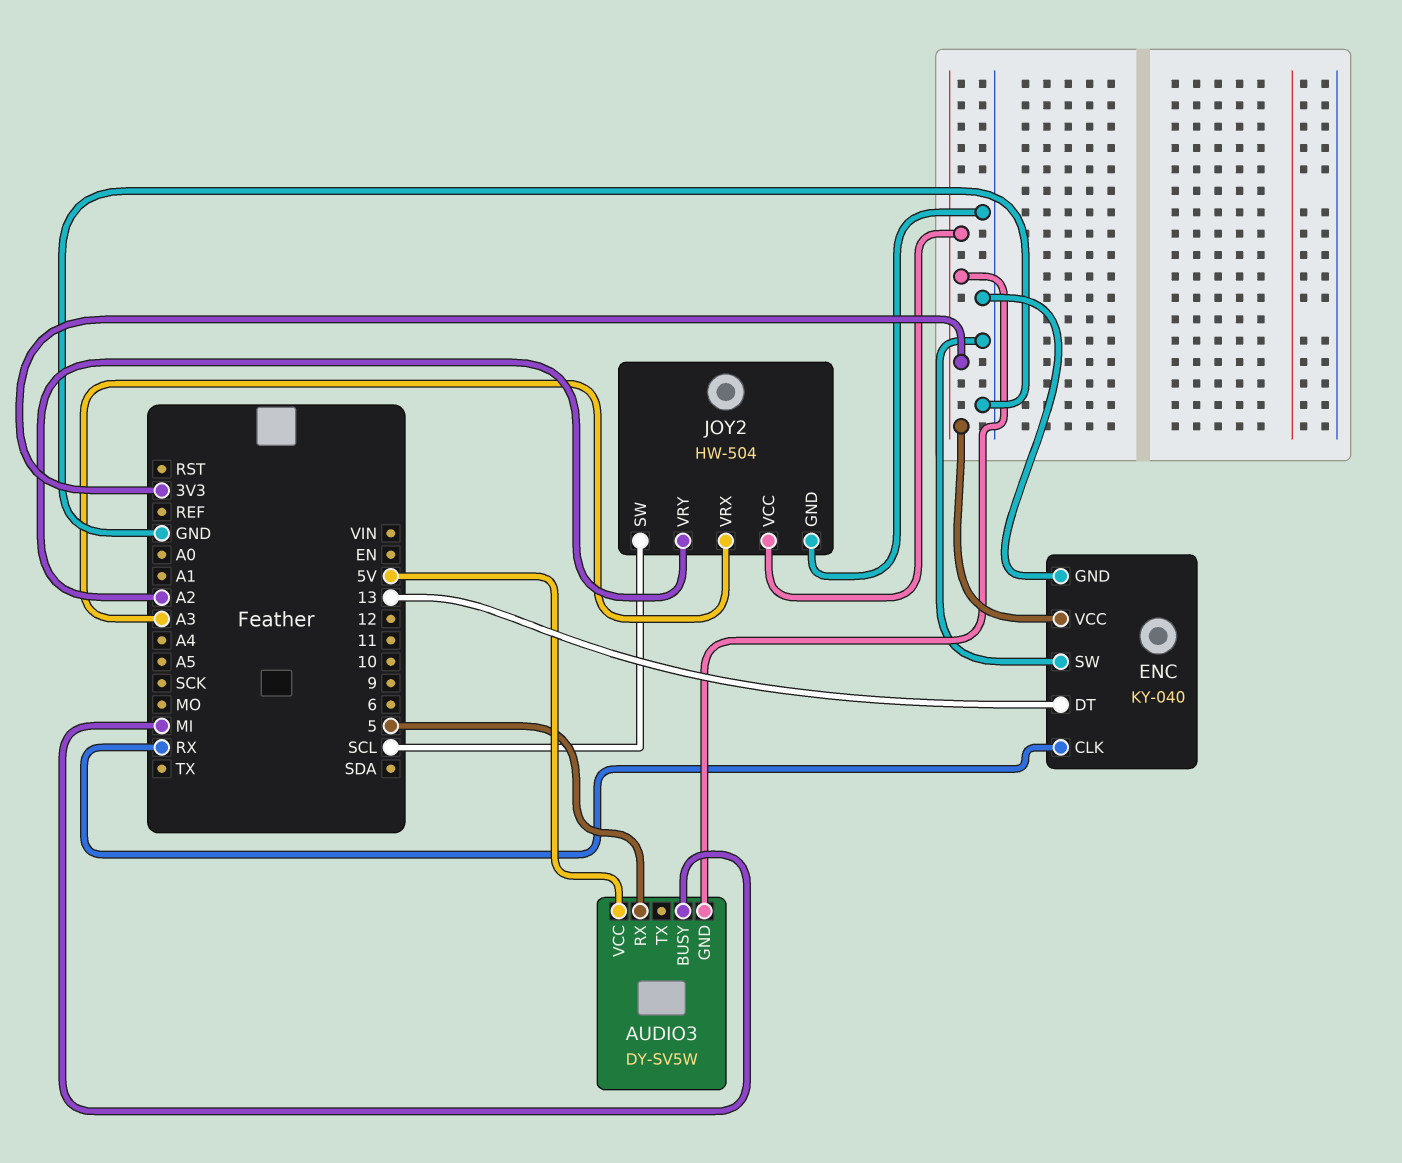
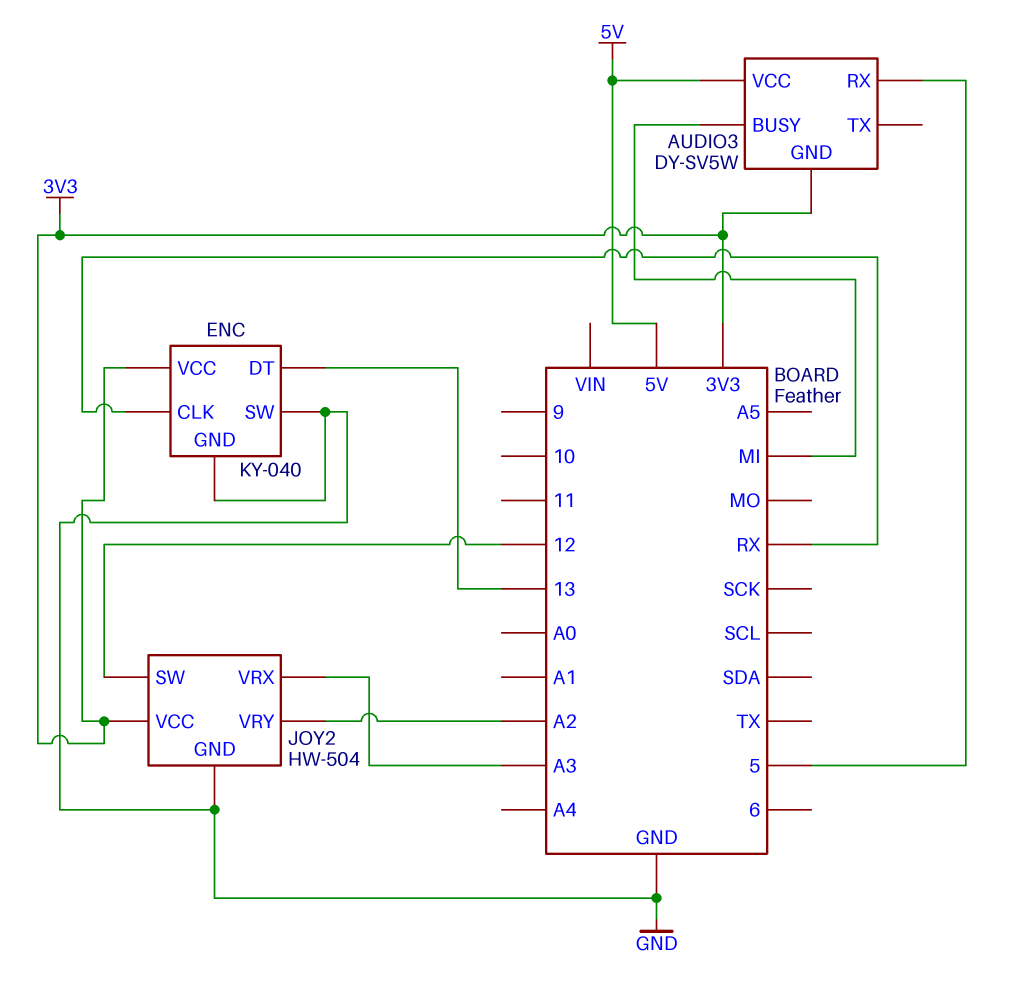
JOY2 pin SW: SCL -> 12

